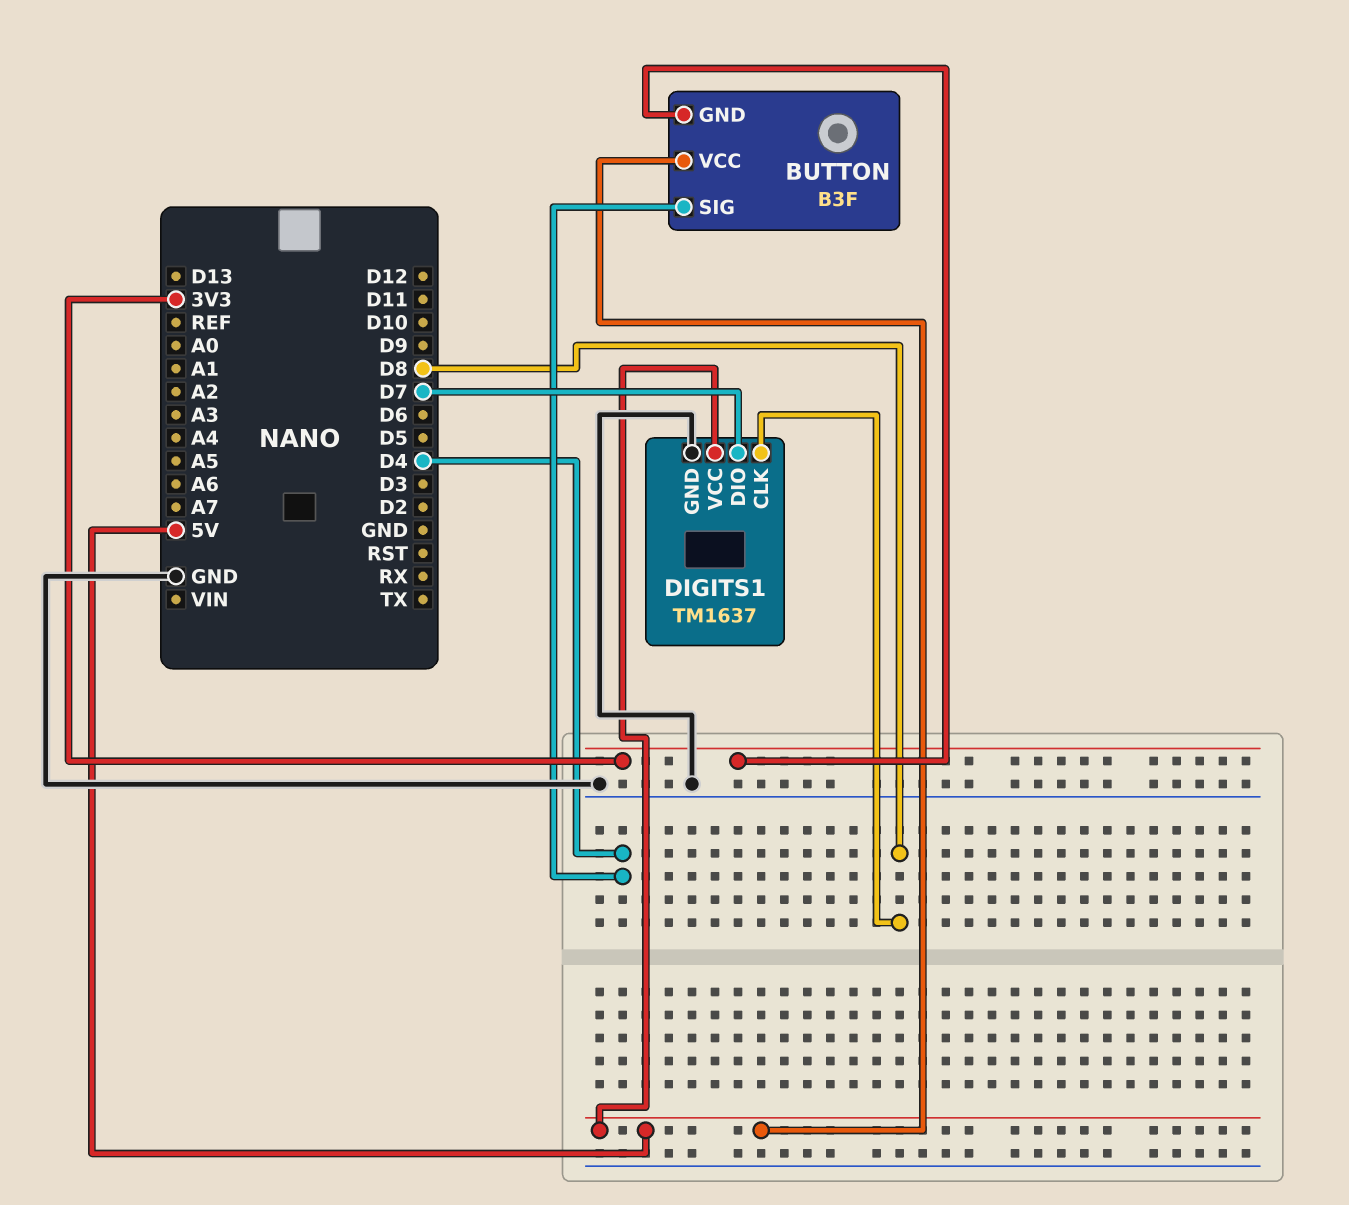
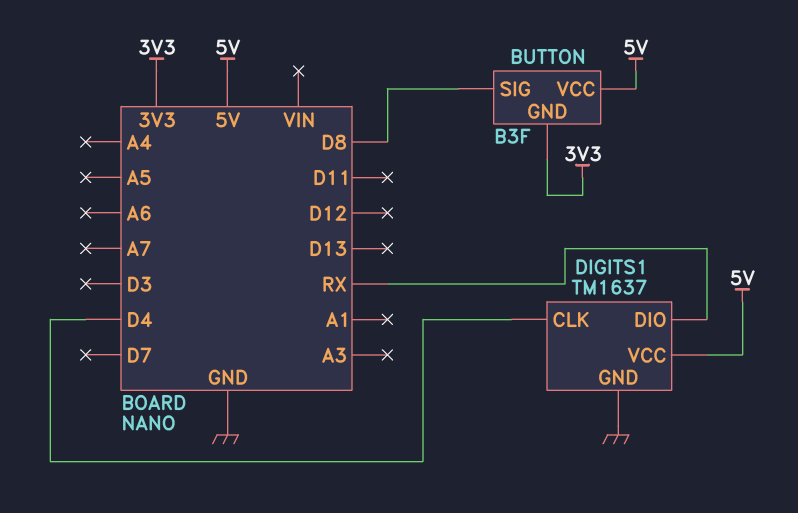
BUTTON pin SIG: D4 -> D8
DIGITS1 pin CLK: D8 -> D4
DIGITS1 pin DIO: D7 -> RX

